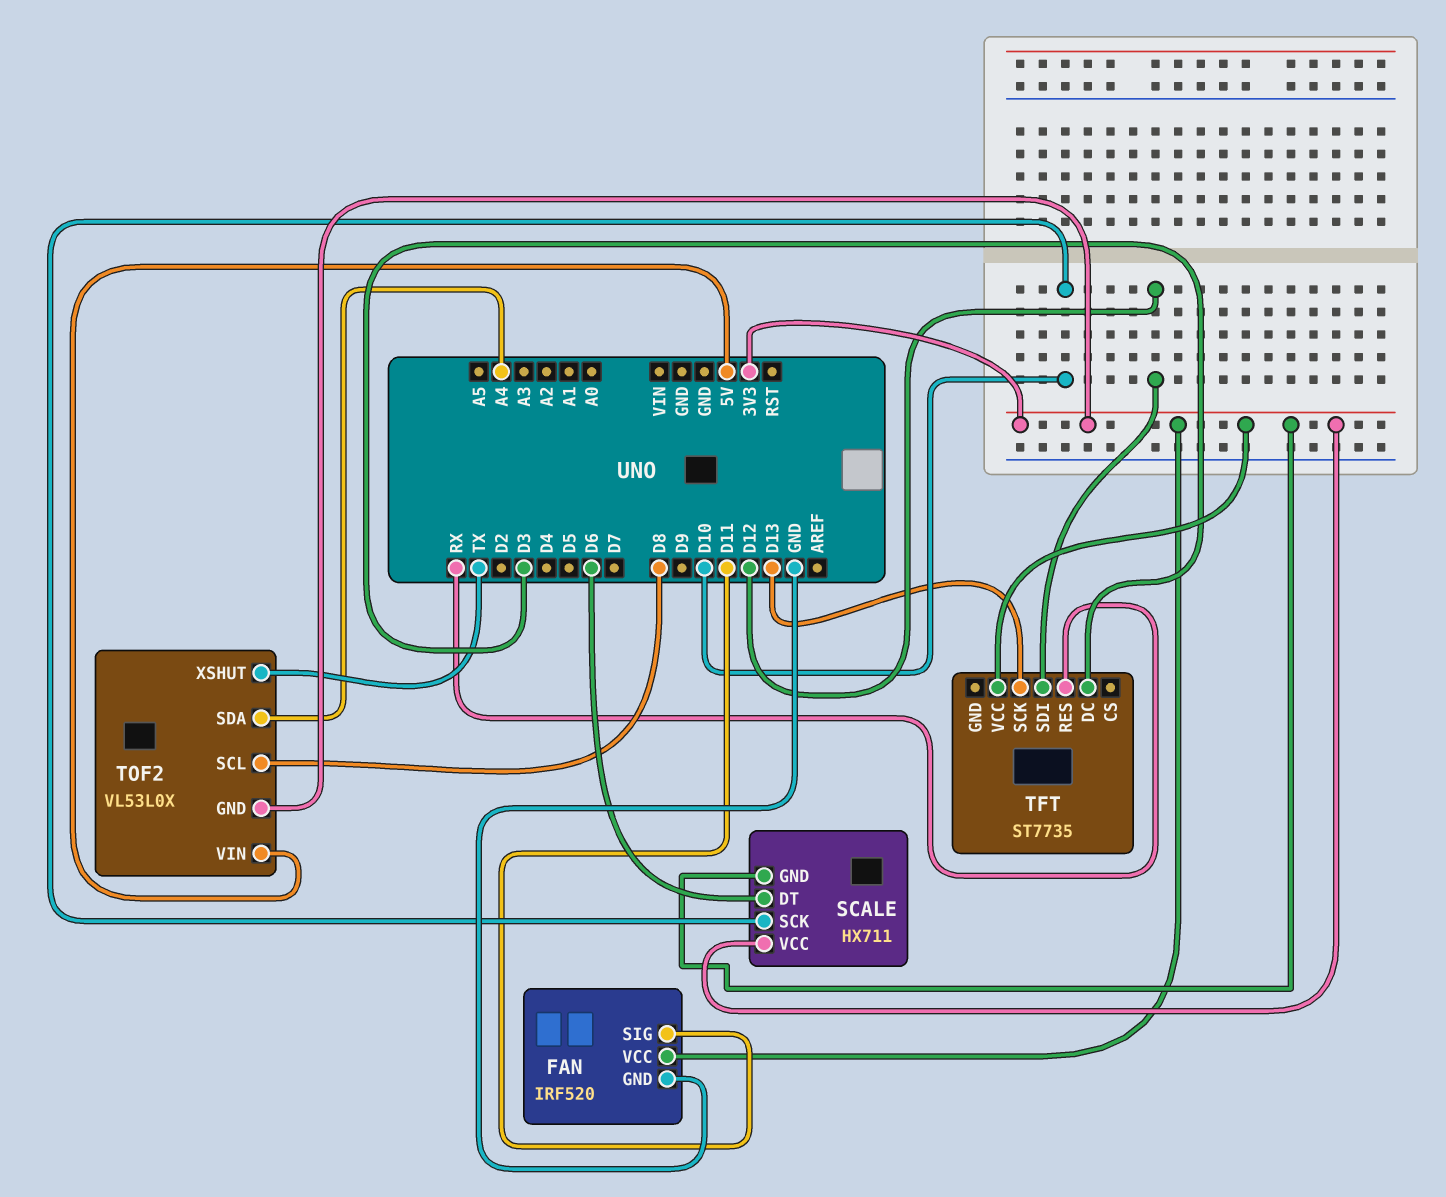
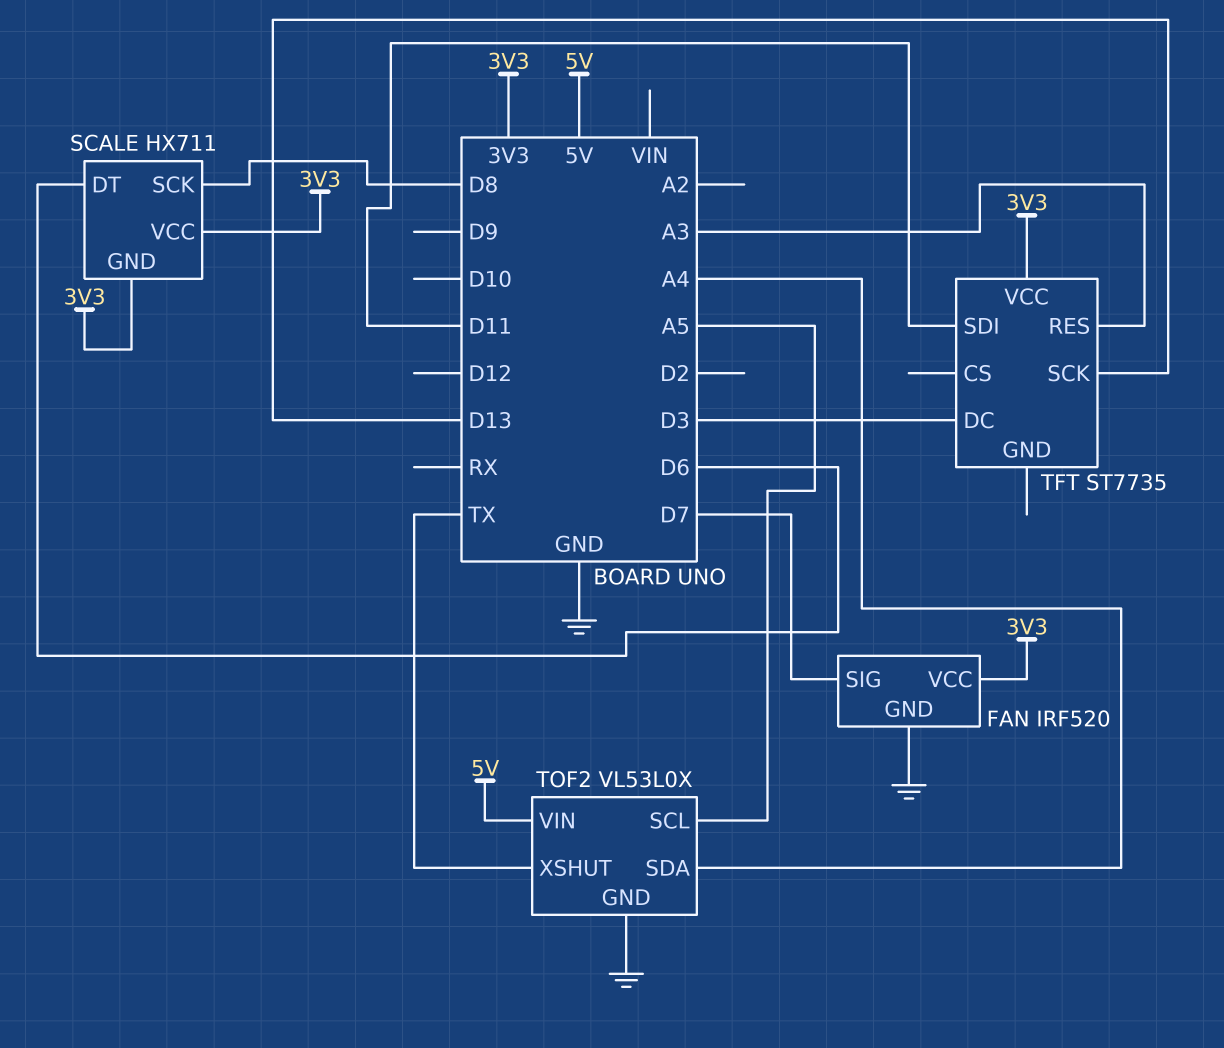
FAN pin SIG: D11 -> D7
SCALE pin SCK: D10 -> D8
TFT pin RES: RX -> A3
TFT pin SDI: D12 -> D11
TOF2 pin GND: 3V3 -> GND
TOF2 pin SCL: D8 -> A5

